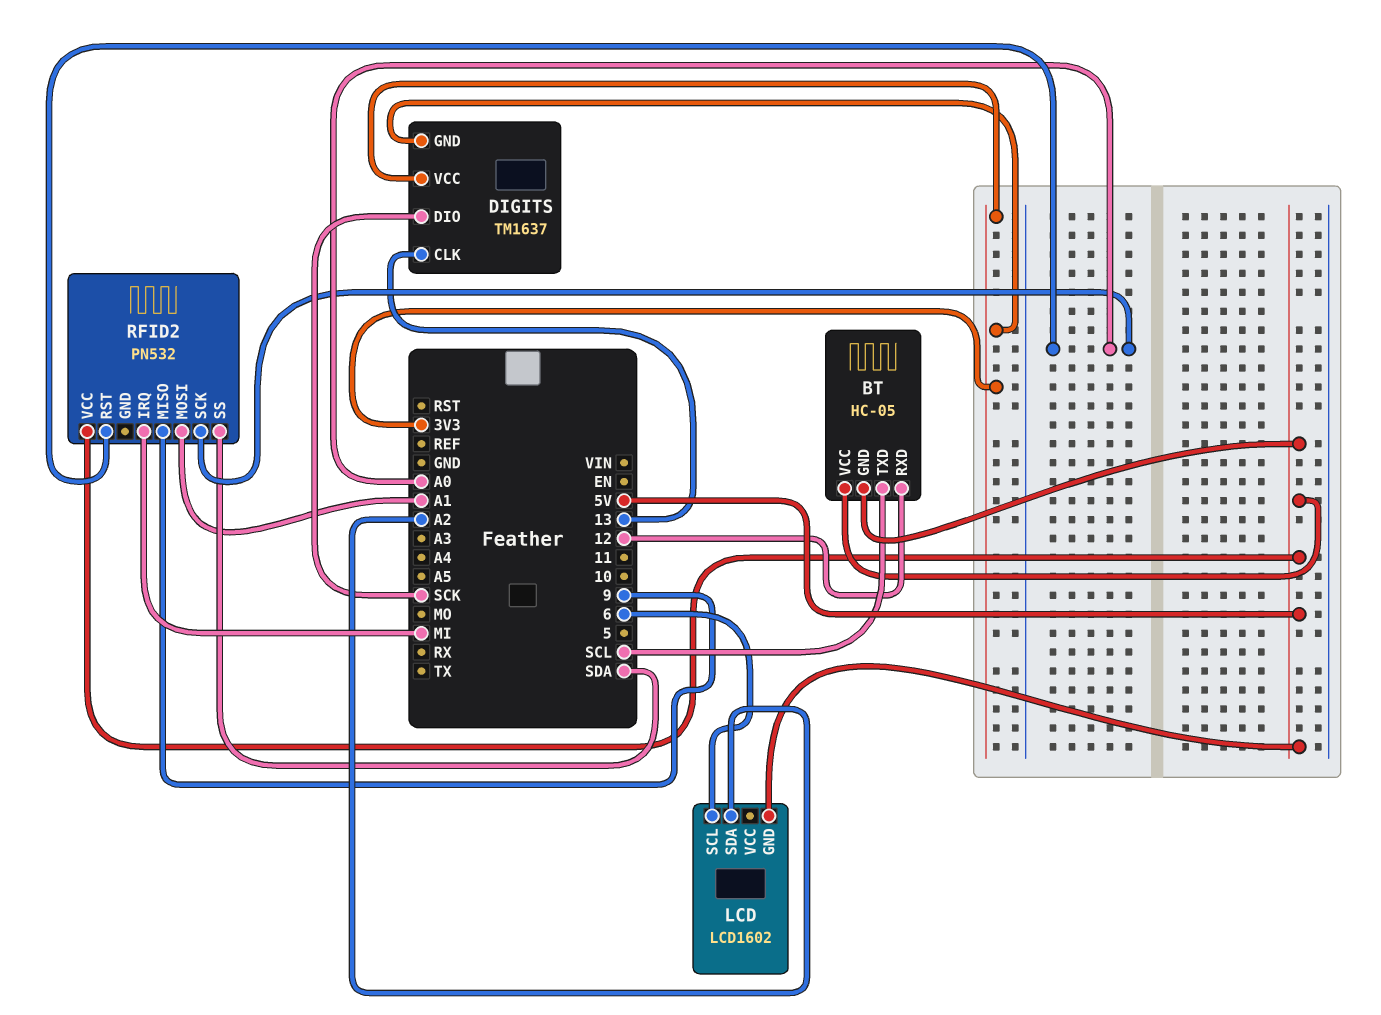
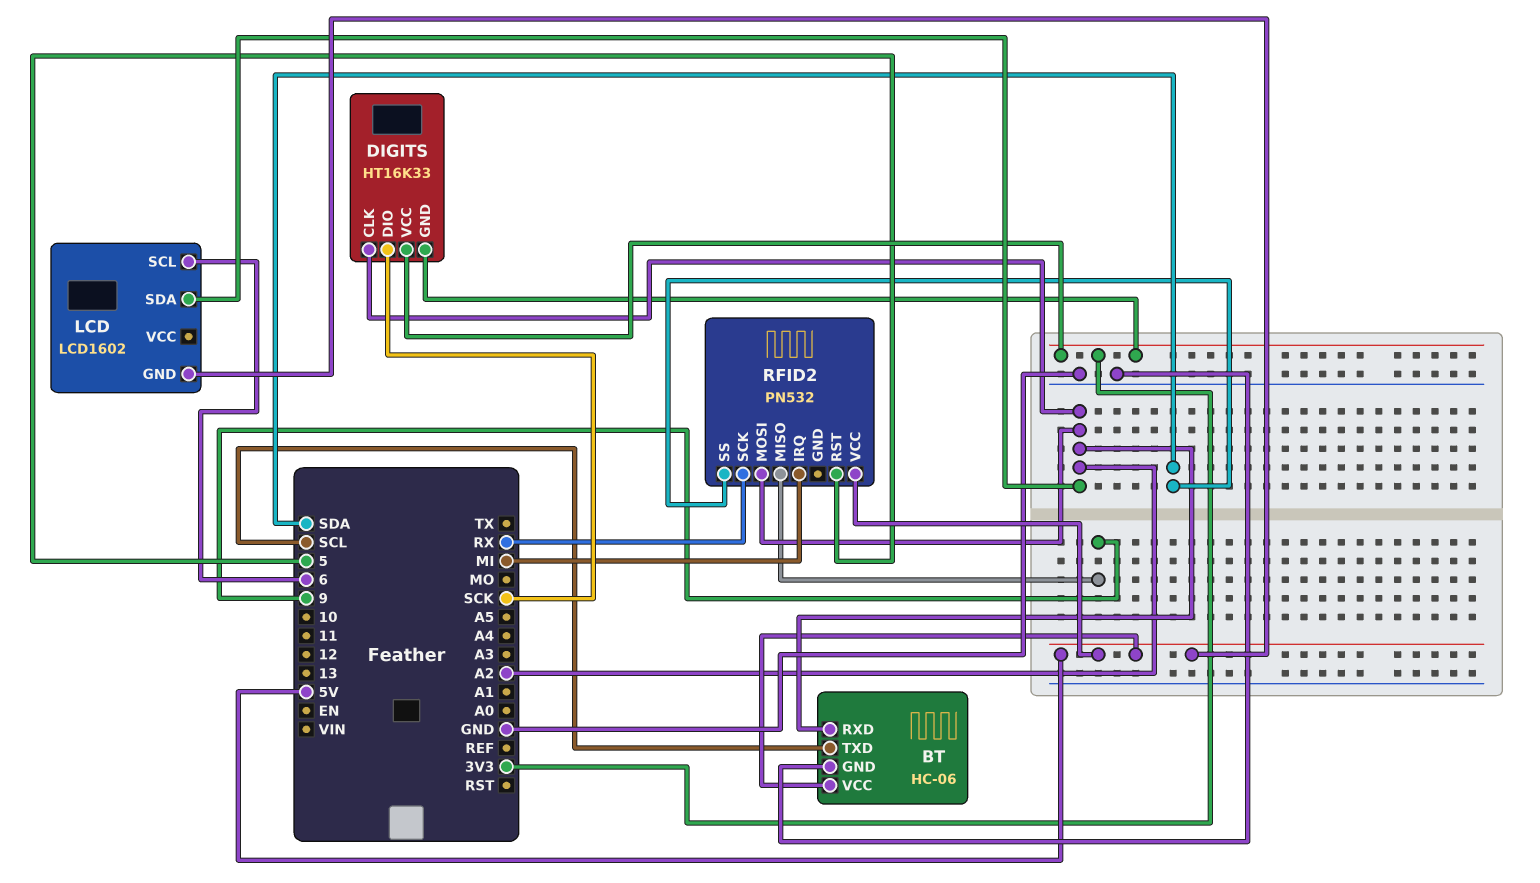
BT: HC-05 -> HC-06
BT pin GND: 5V -> GND
BT pin RXD: 12 -> A2
DIGITS: TM1637 -> HT16K33
DIGITS pin CLK: 13 -> A2
RFID2 pin MOSI: A1 -> A2
RFID2 pin RST: A0 -> 5
RFID2 pin SCK: A0 -> RX

